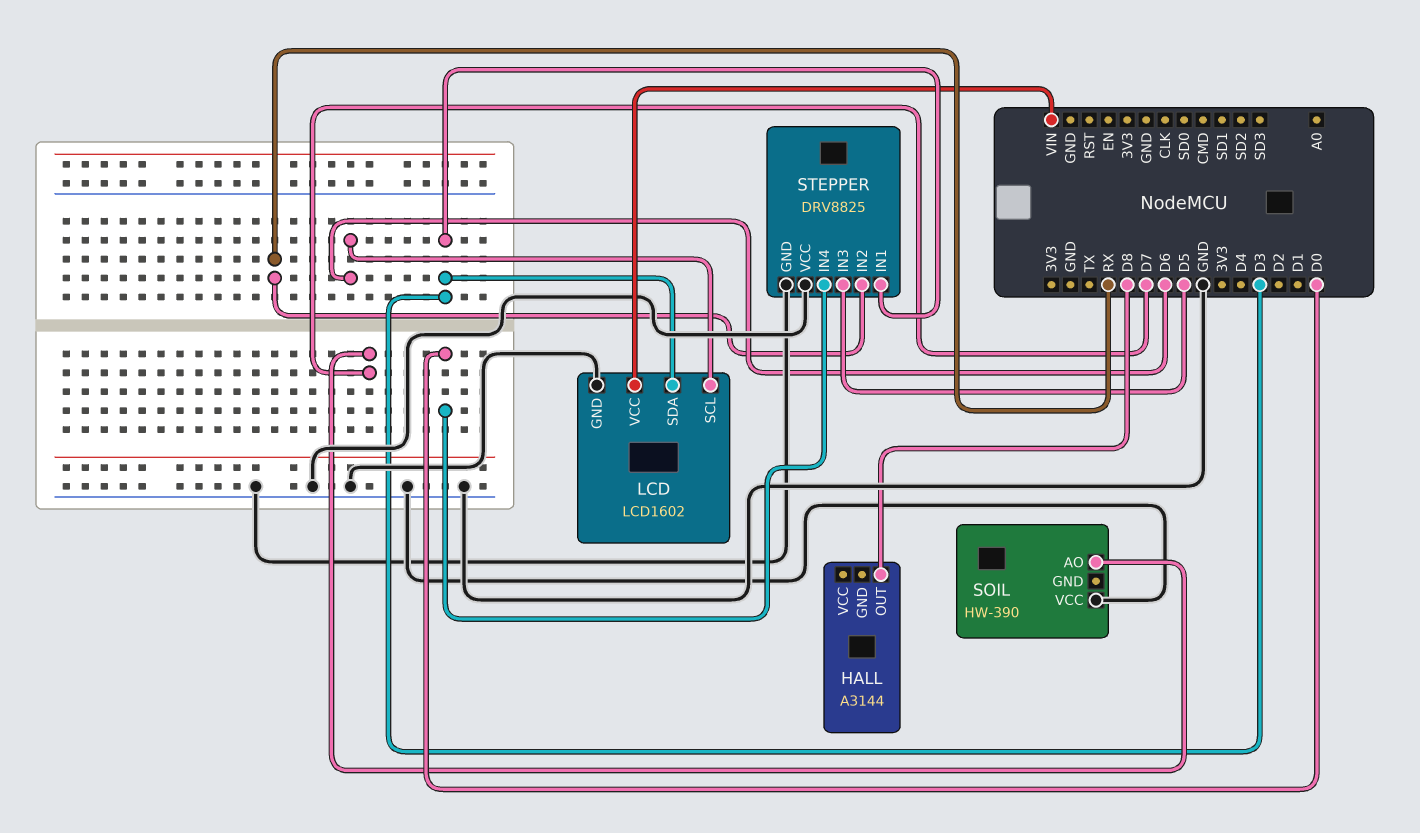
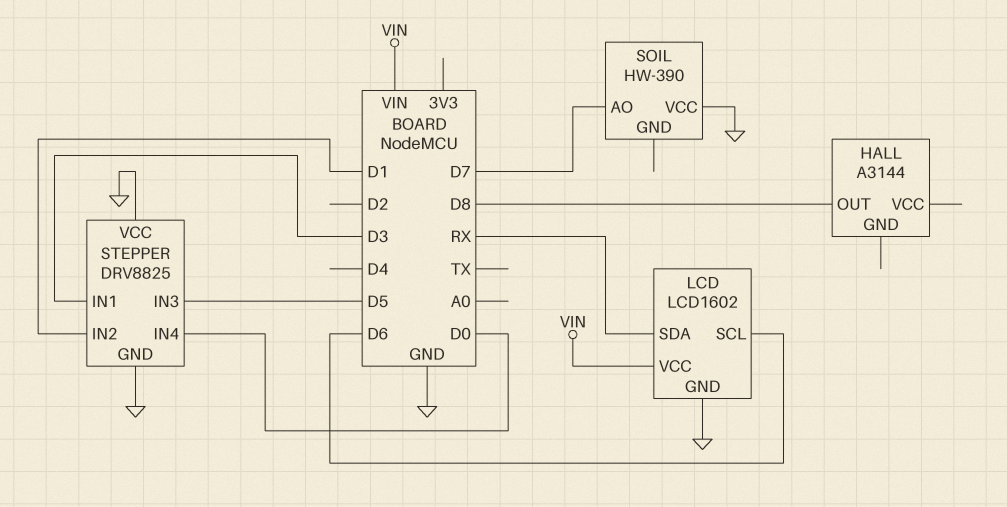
LCD pin SDA: D3 -> RX
STEPPER pin IN2: RX -> D1

